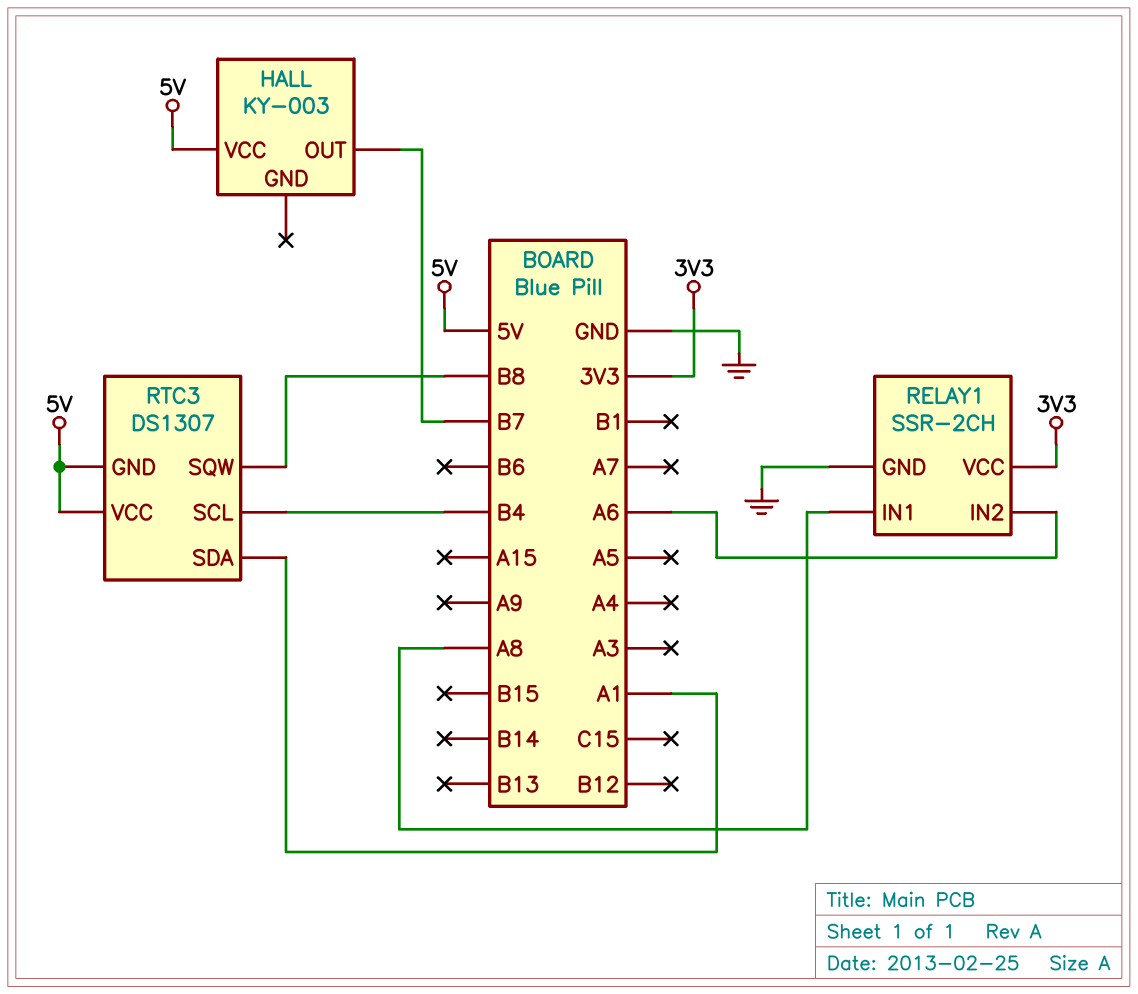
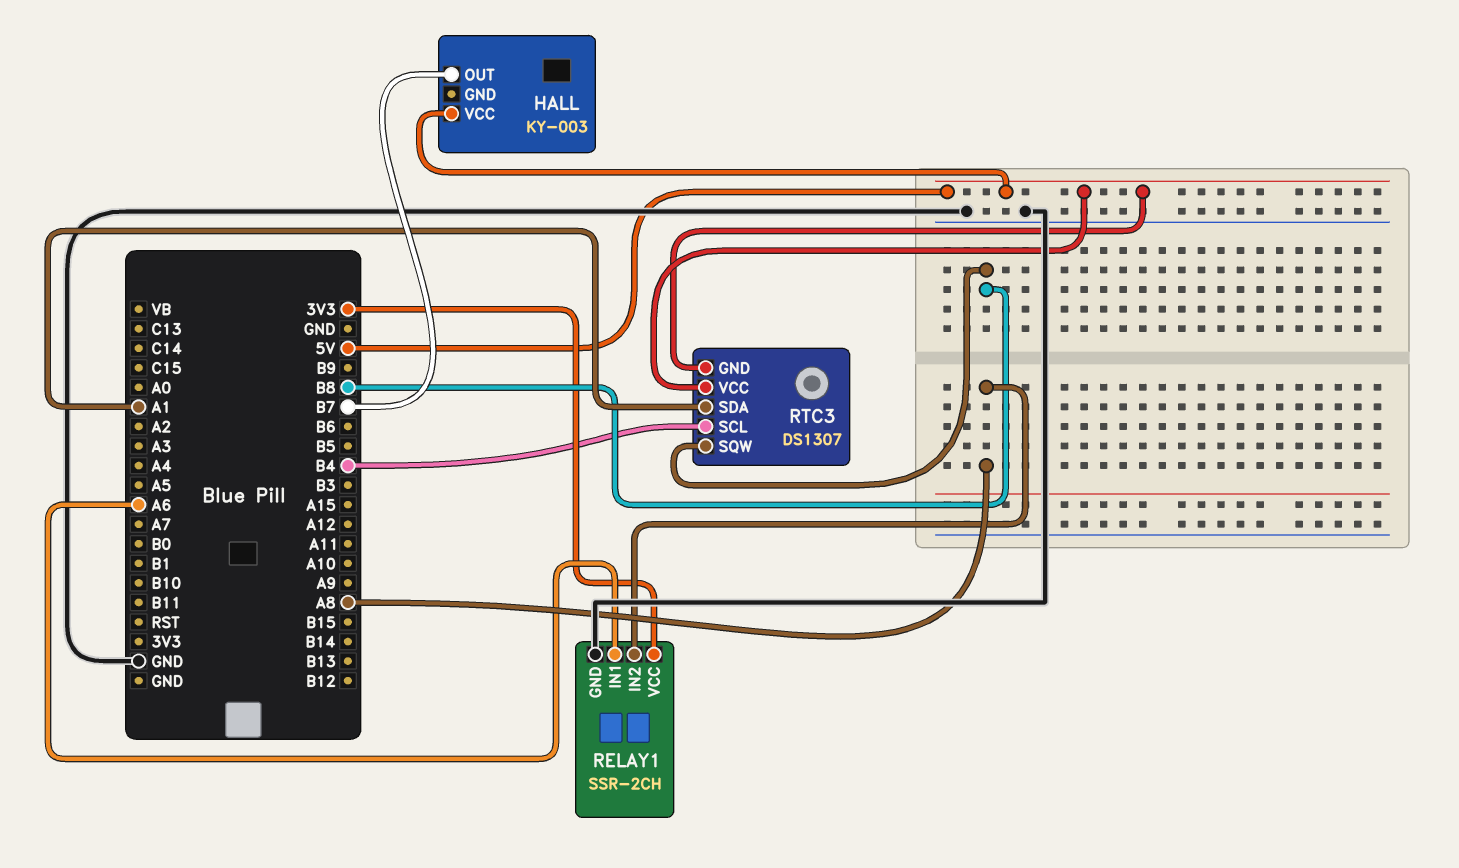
RELAY1 pin IN1: A8 -> A6
RELAY1 pin IN2: A6 -> A8

